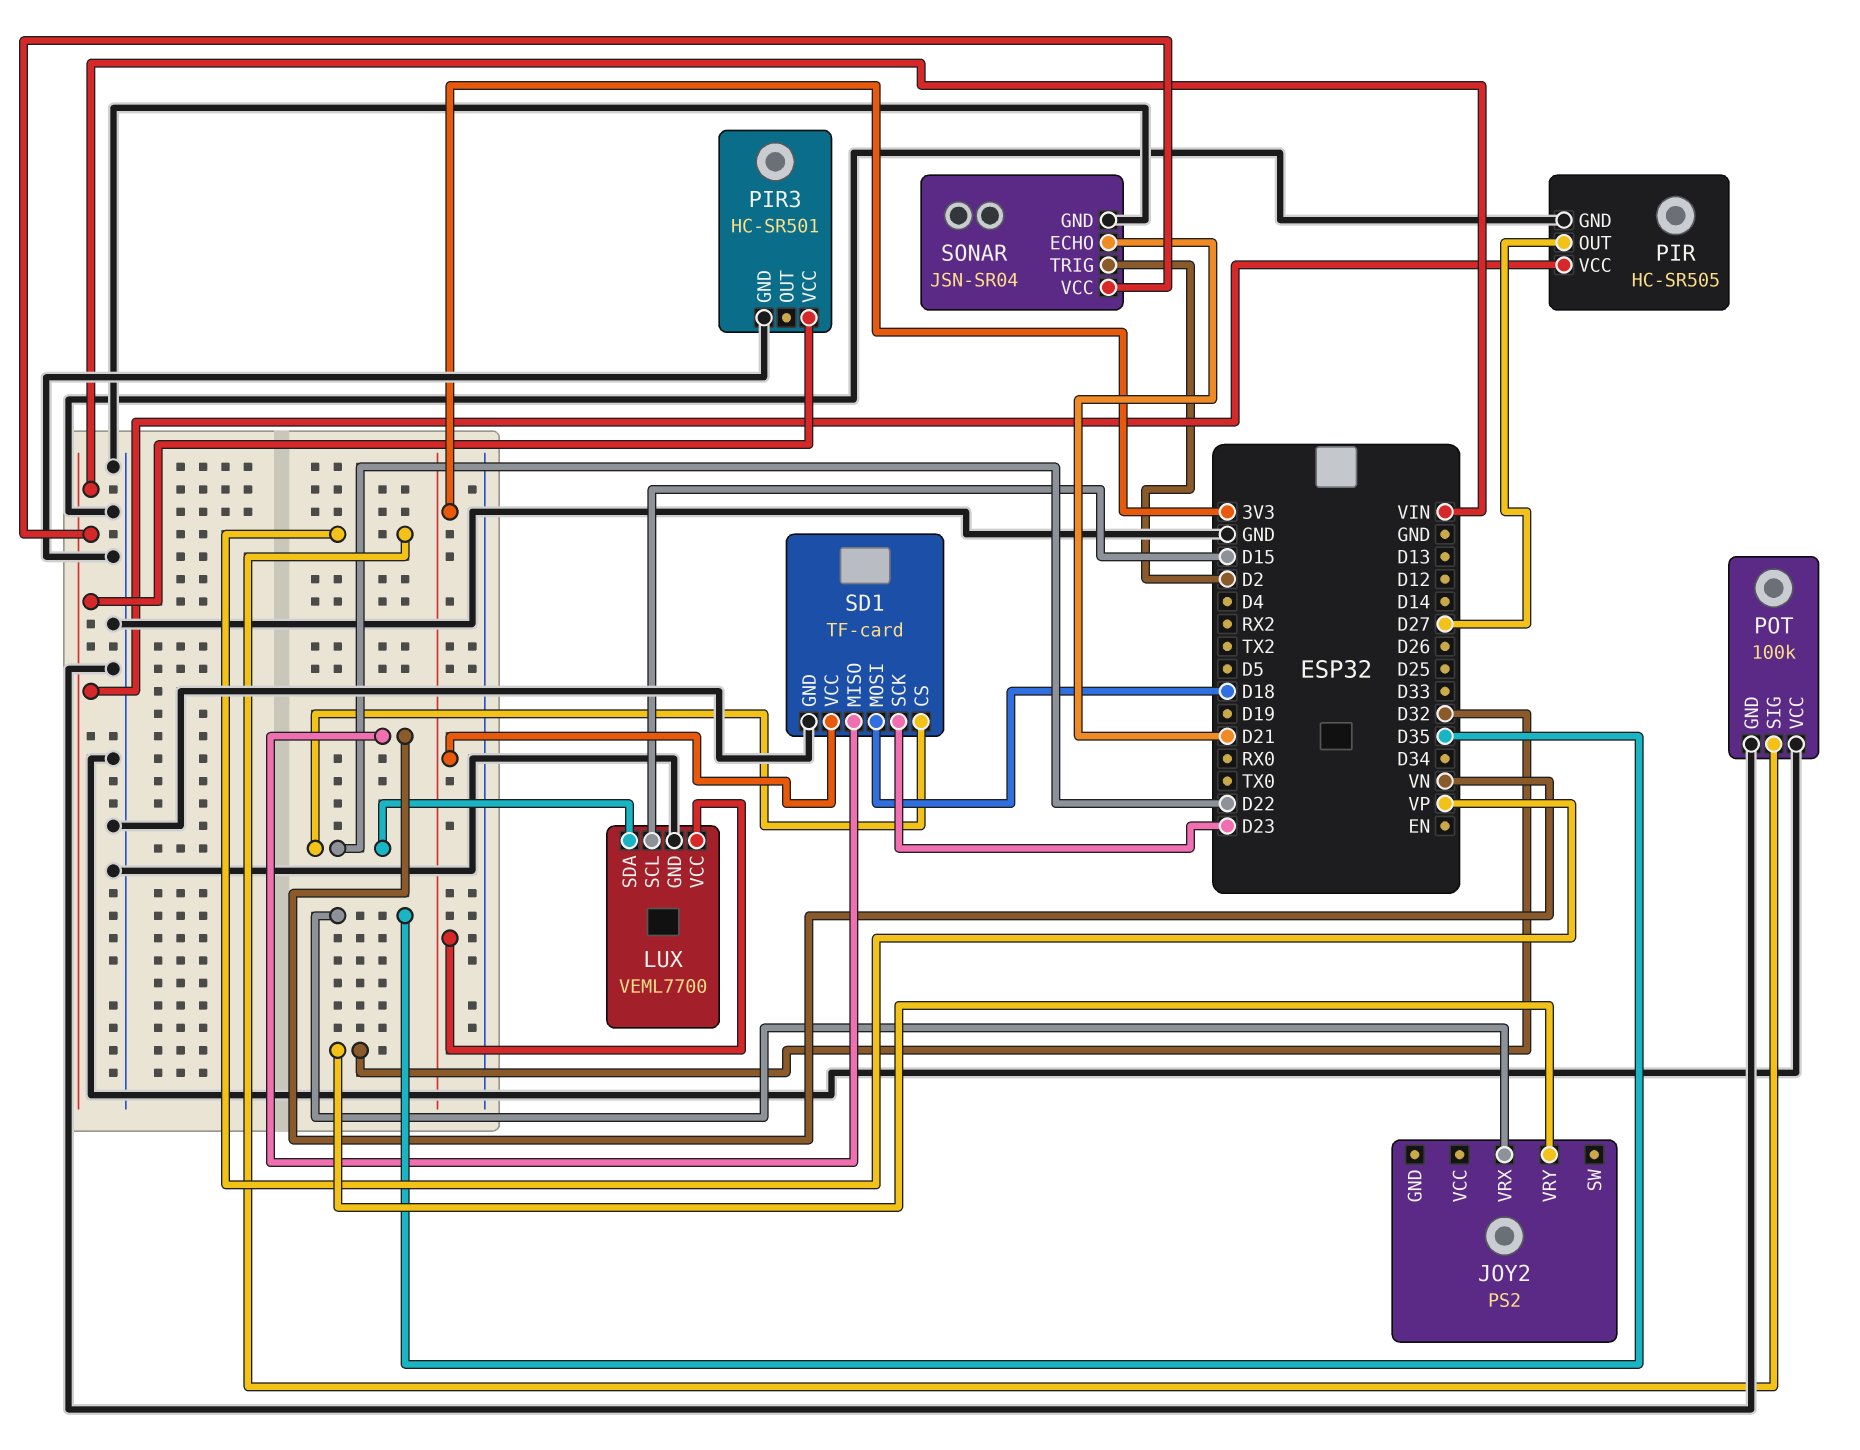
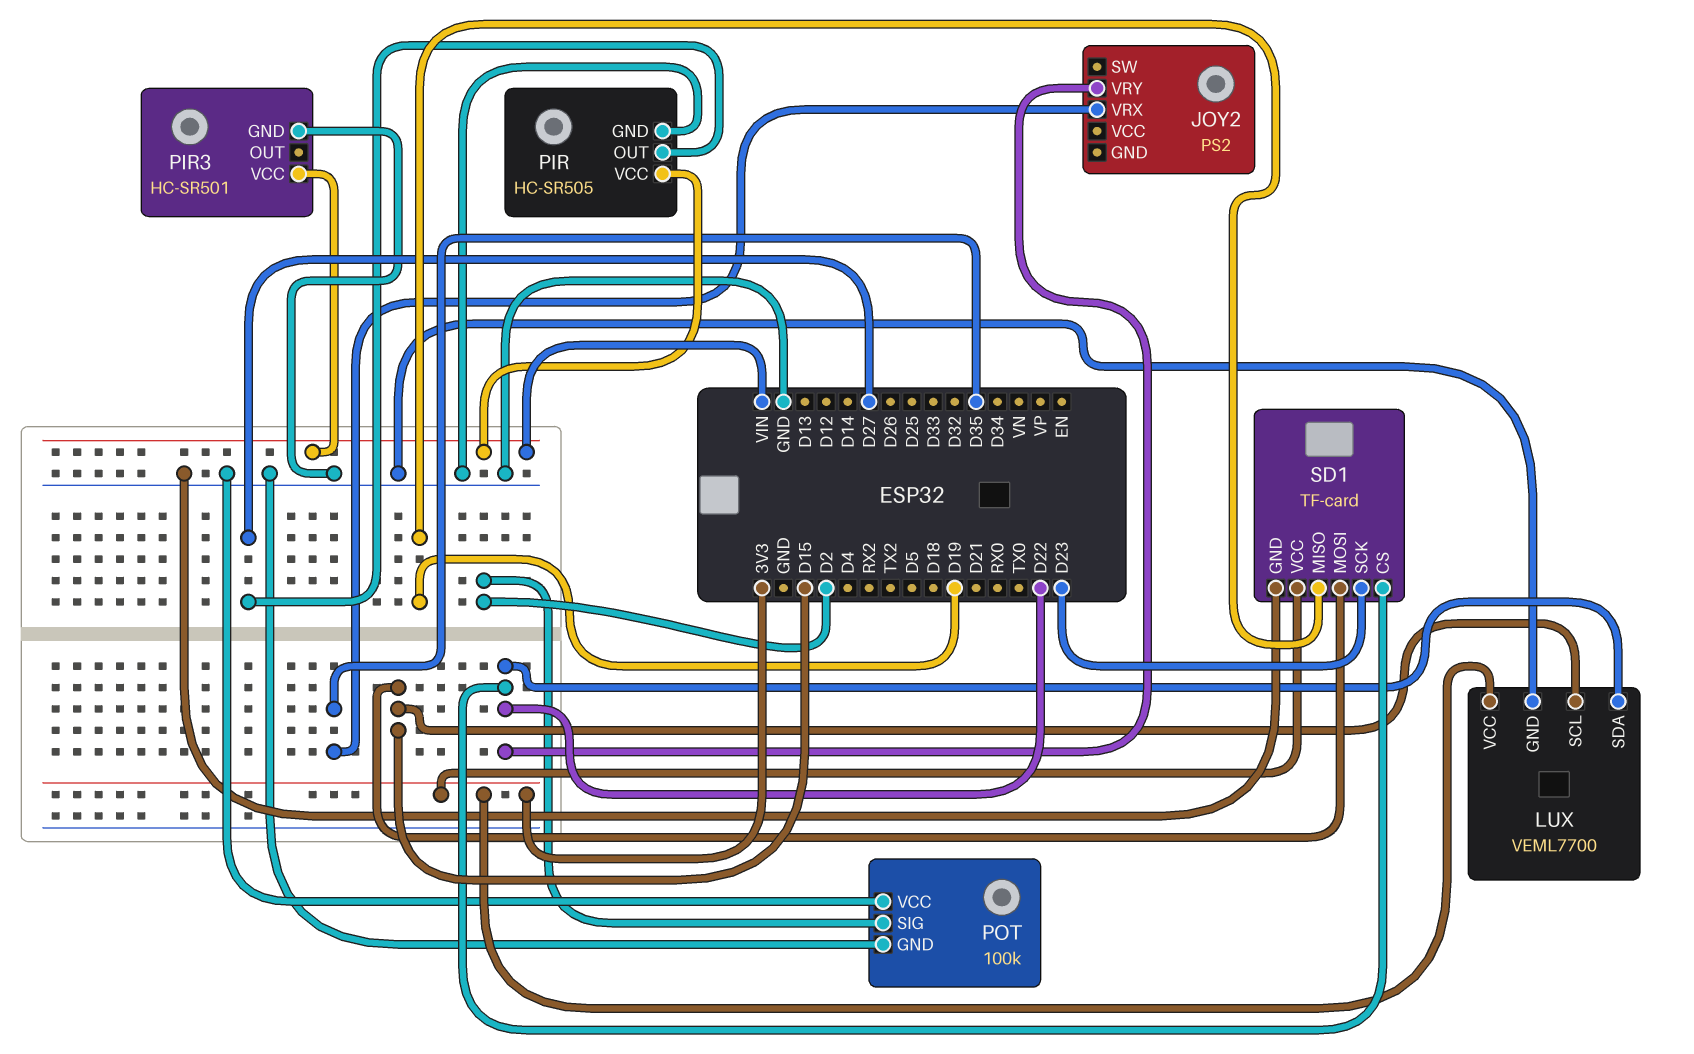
JOY2 pin VRY: D32 -> D22
POT pin SIG: VP -> D2
SD1 pin MISO: VN -> D19
SD1 pin MOSI: D18 -> D15
SONAR: JSN-SR04 -> none
SONAR pin ECHO: D21 -> none
SONAR pin GND: GND -> none
SONAR pin TRIG: D2 -> none
SONAR pin VCC: VIN -> none

